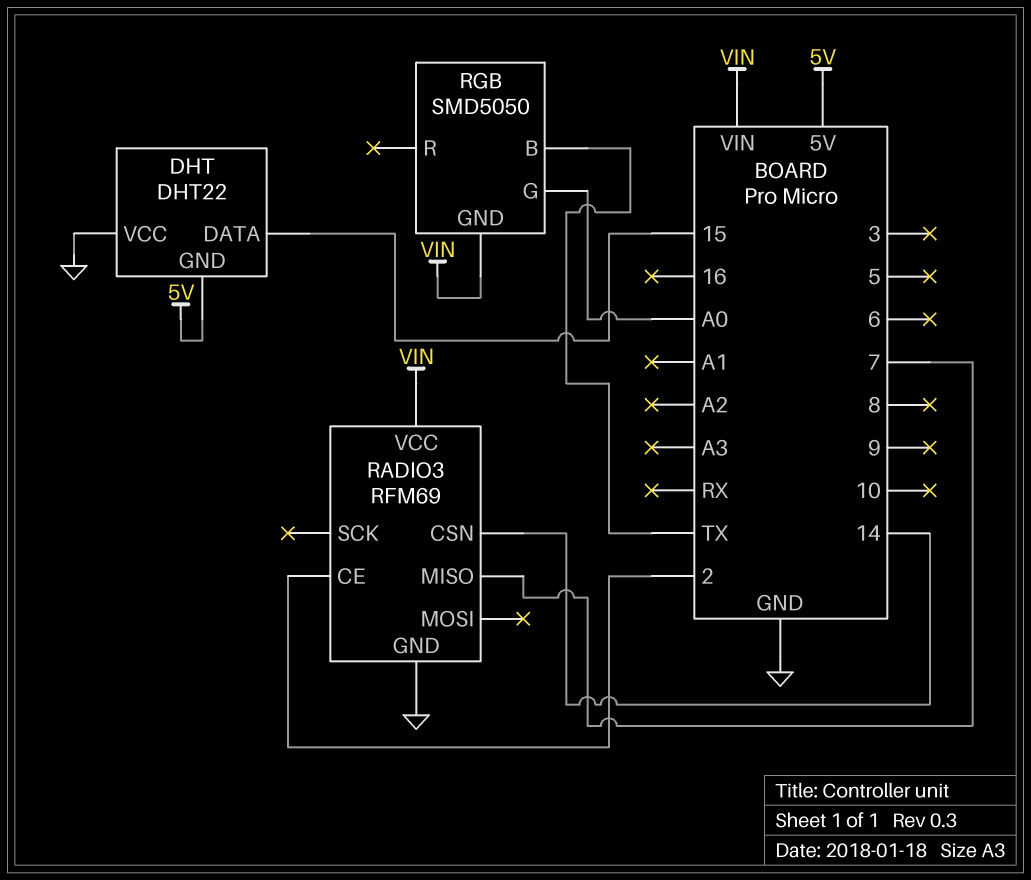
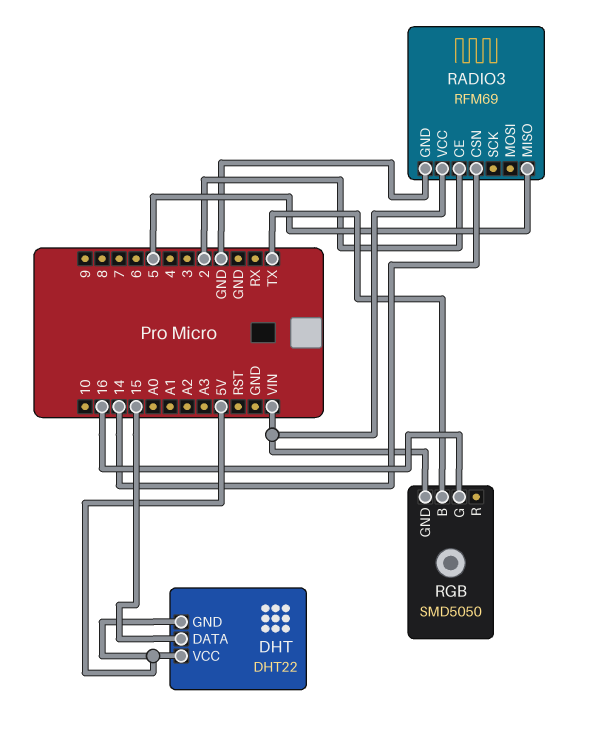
DHT pin VCC: GND -> 5V
RADIO3 pin MISO: 7 -> 5
RGB pin G: A0 -> 16

